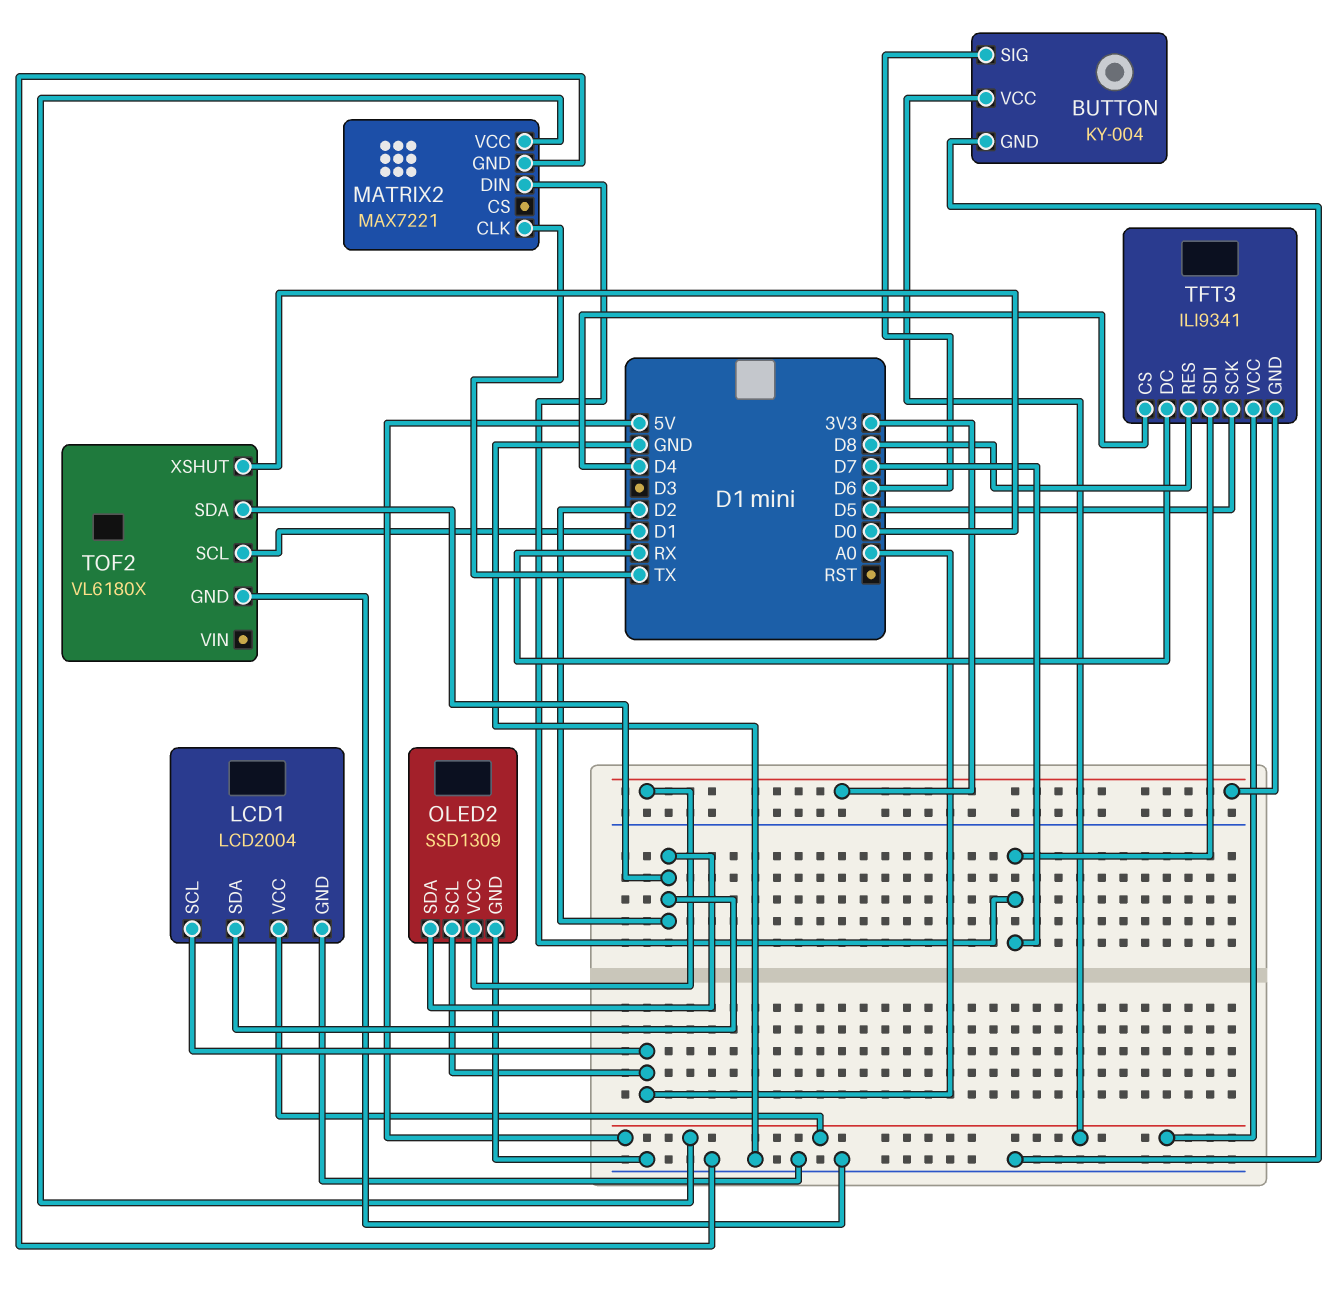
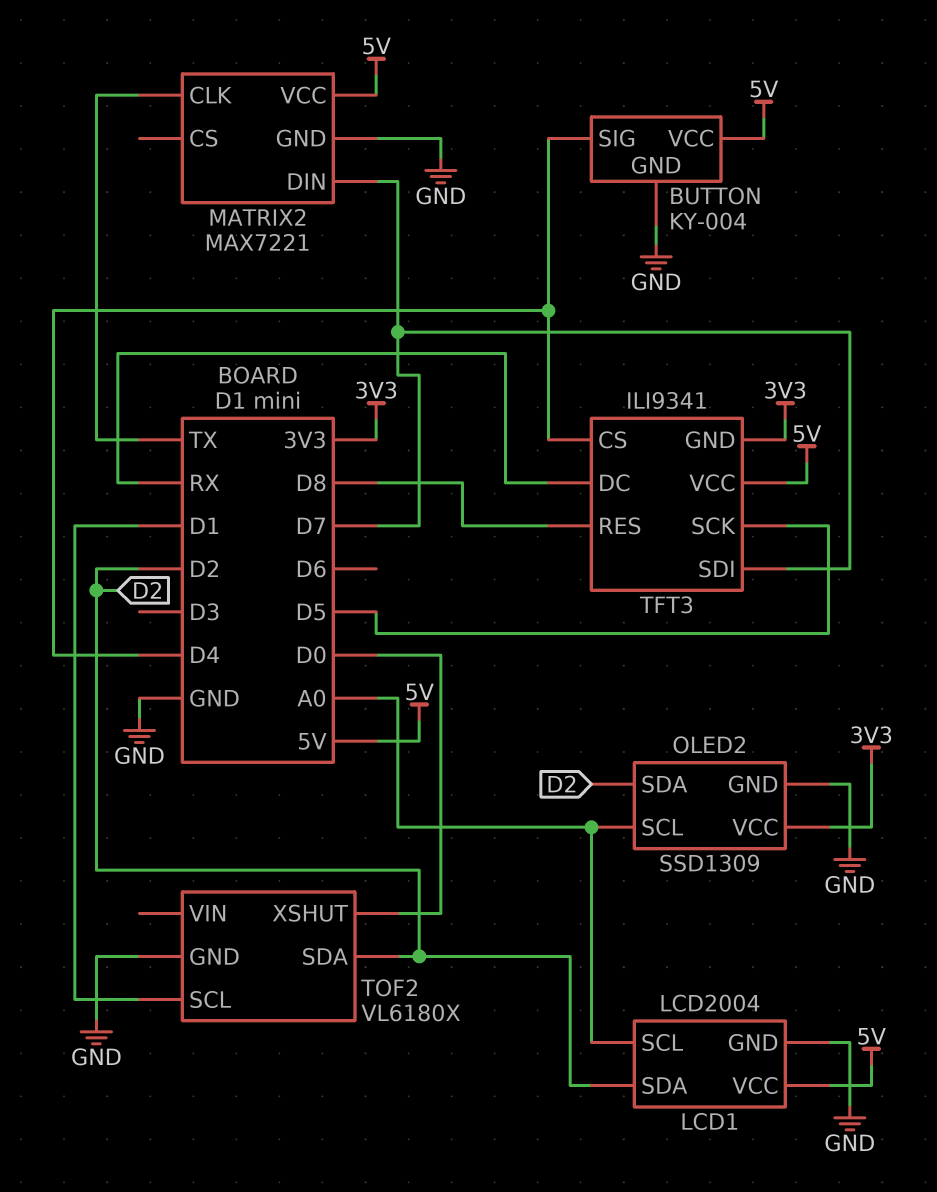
BUTTON pin SIG: D6 -> D4

